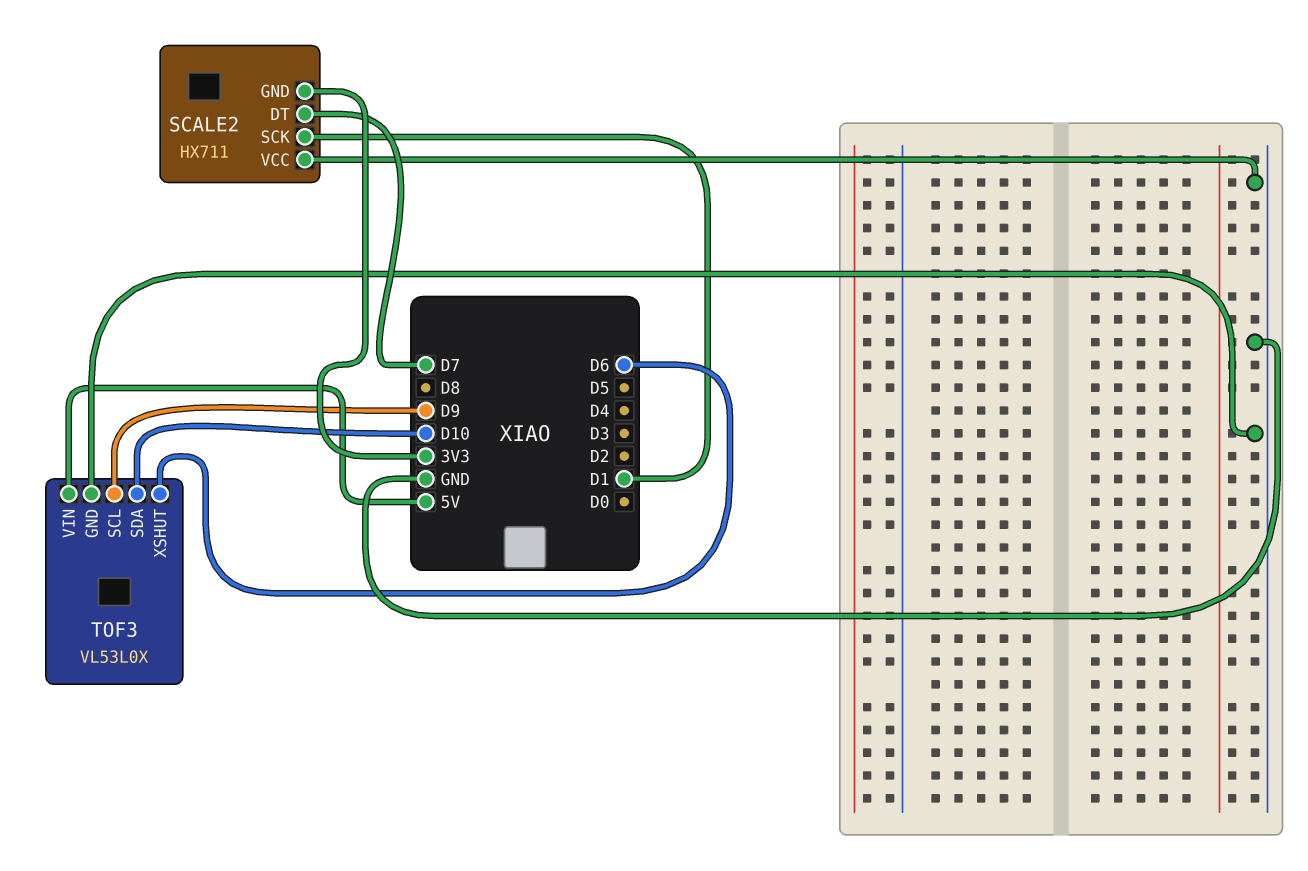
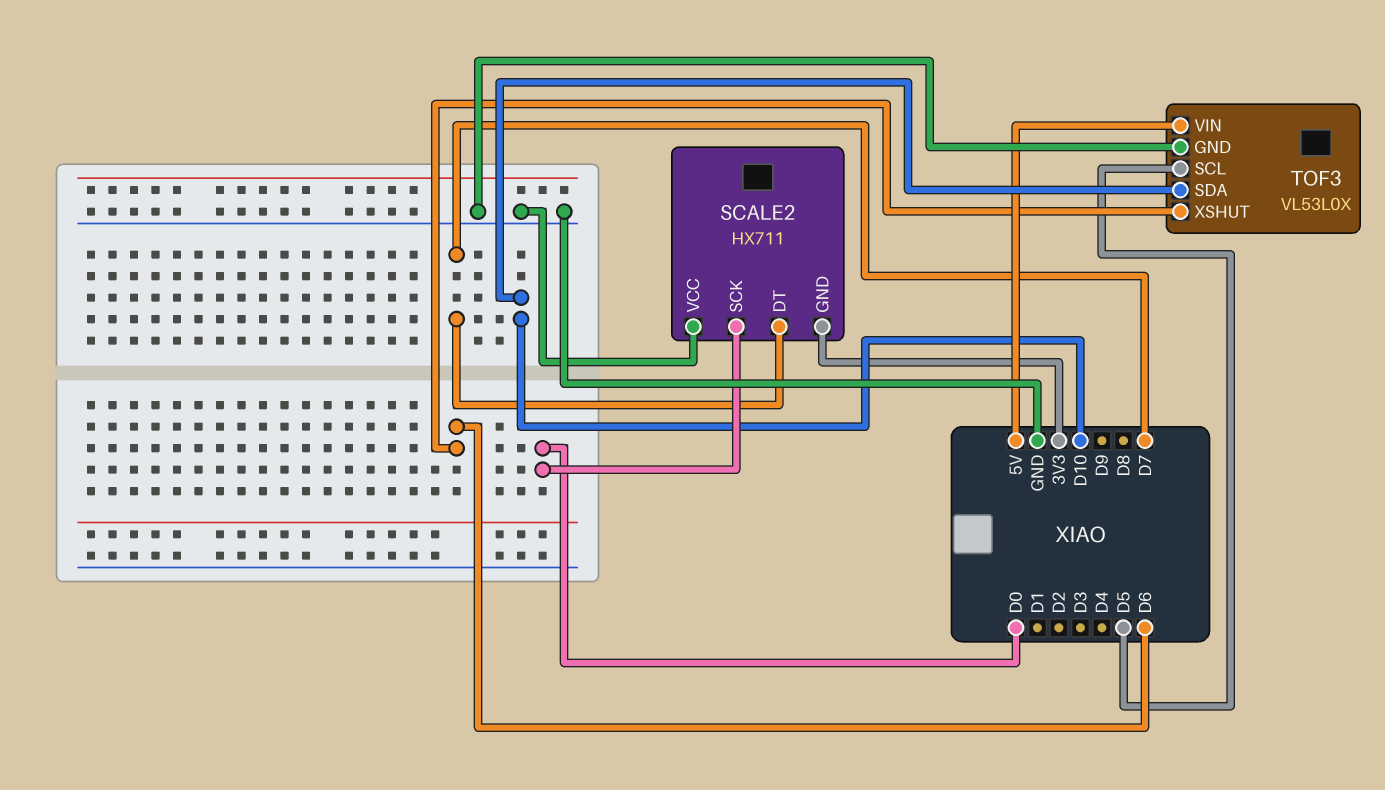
SCALE2 pin SCK: D1 -> D0
TOF3 pin SCL: D9 -> D5

